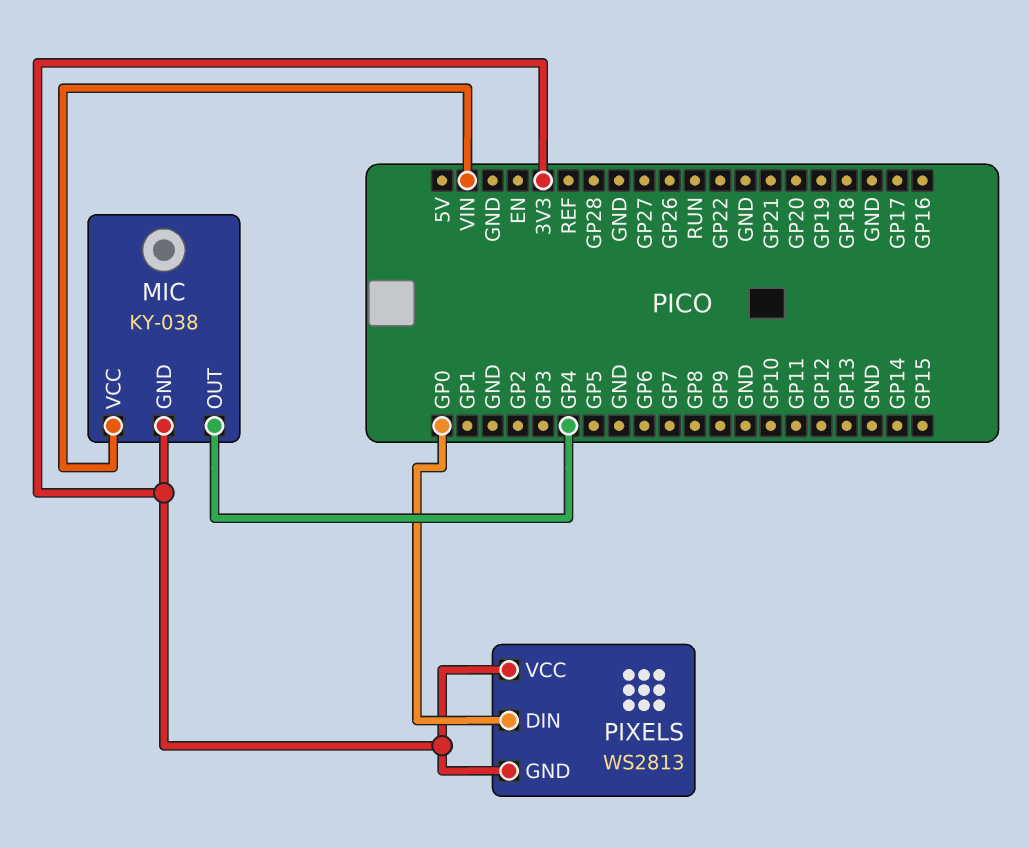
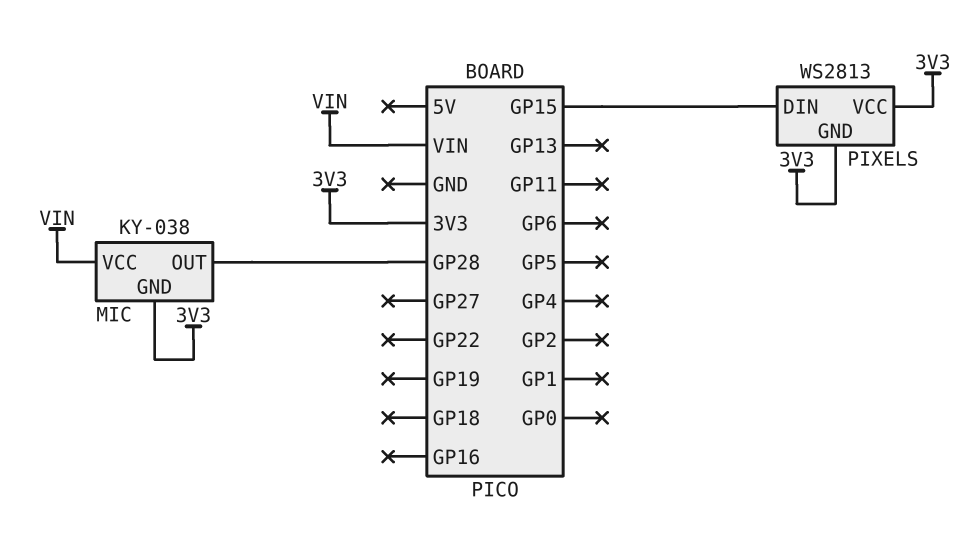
MIC pin OUT: GP4 -> GP28
PIXELS pin DIN: GP0 -> GP15

